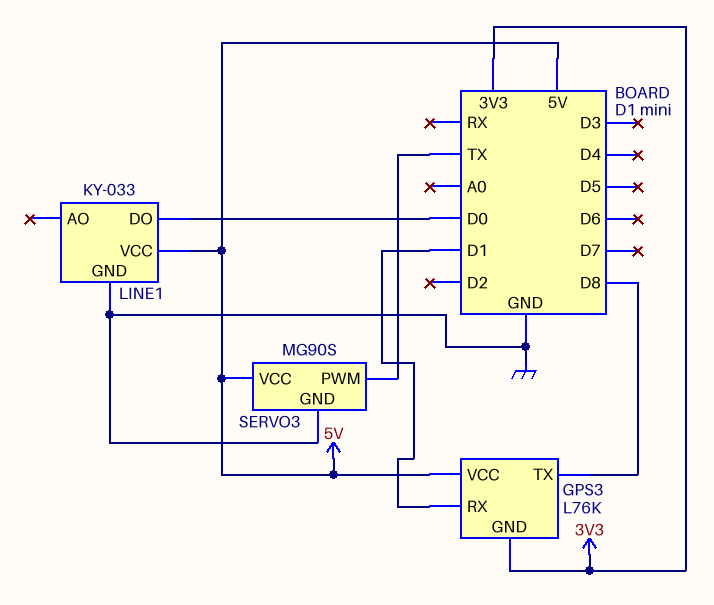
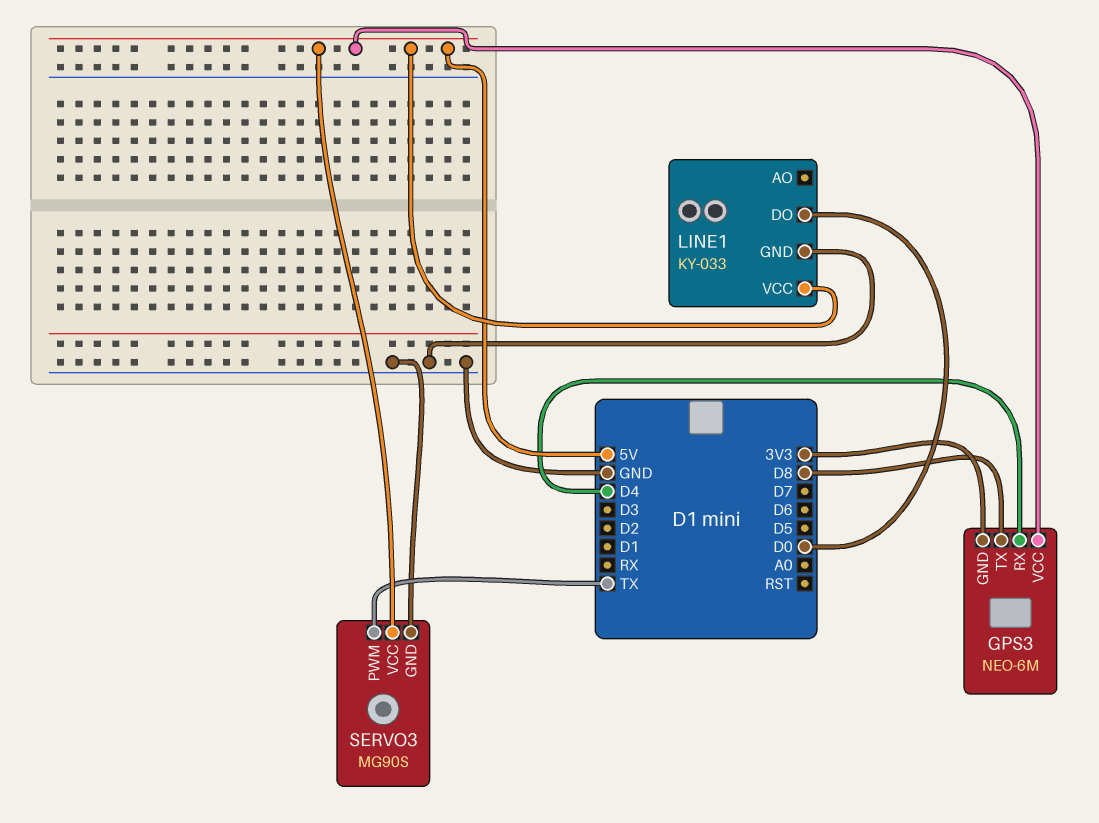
GPS3: L76K -> NEO-6M
GPS3 pin RX: D1 -> D4

